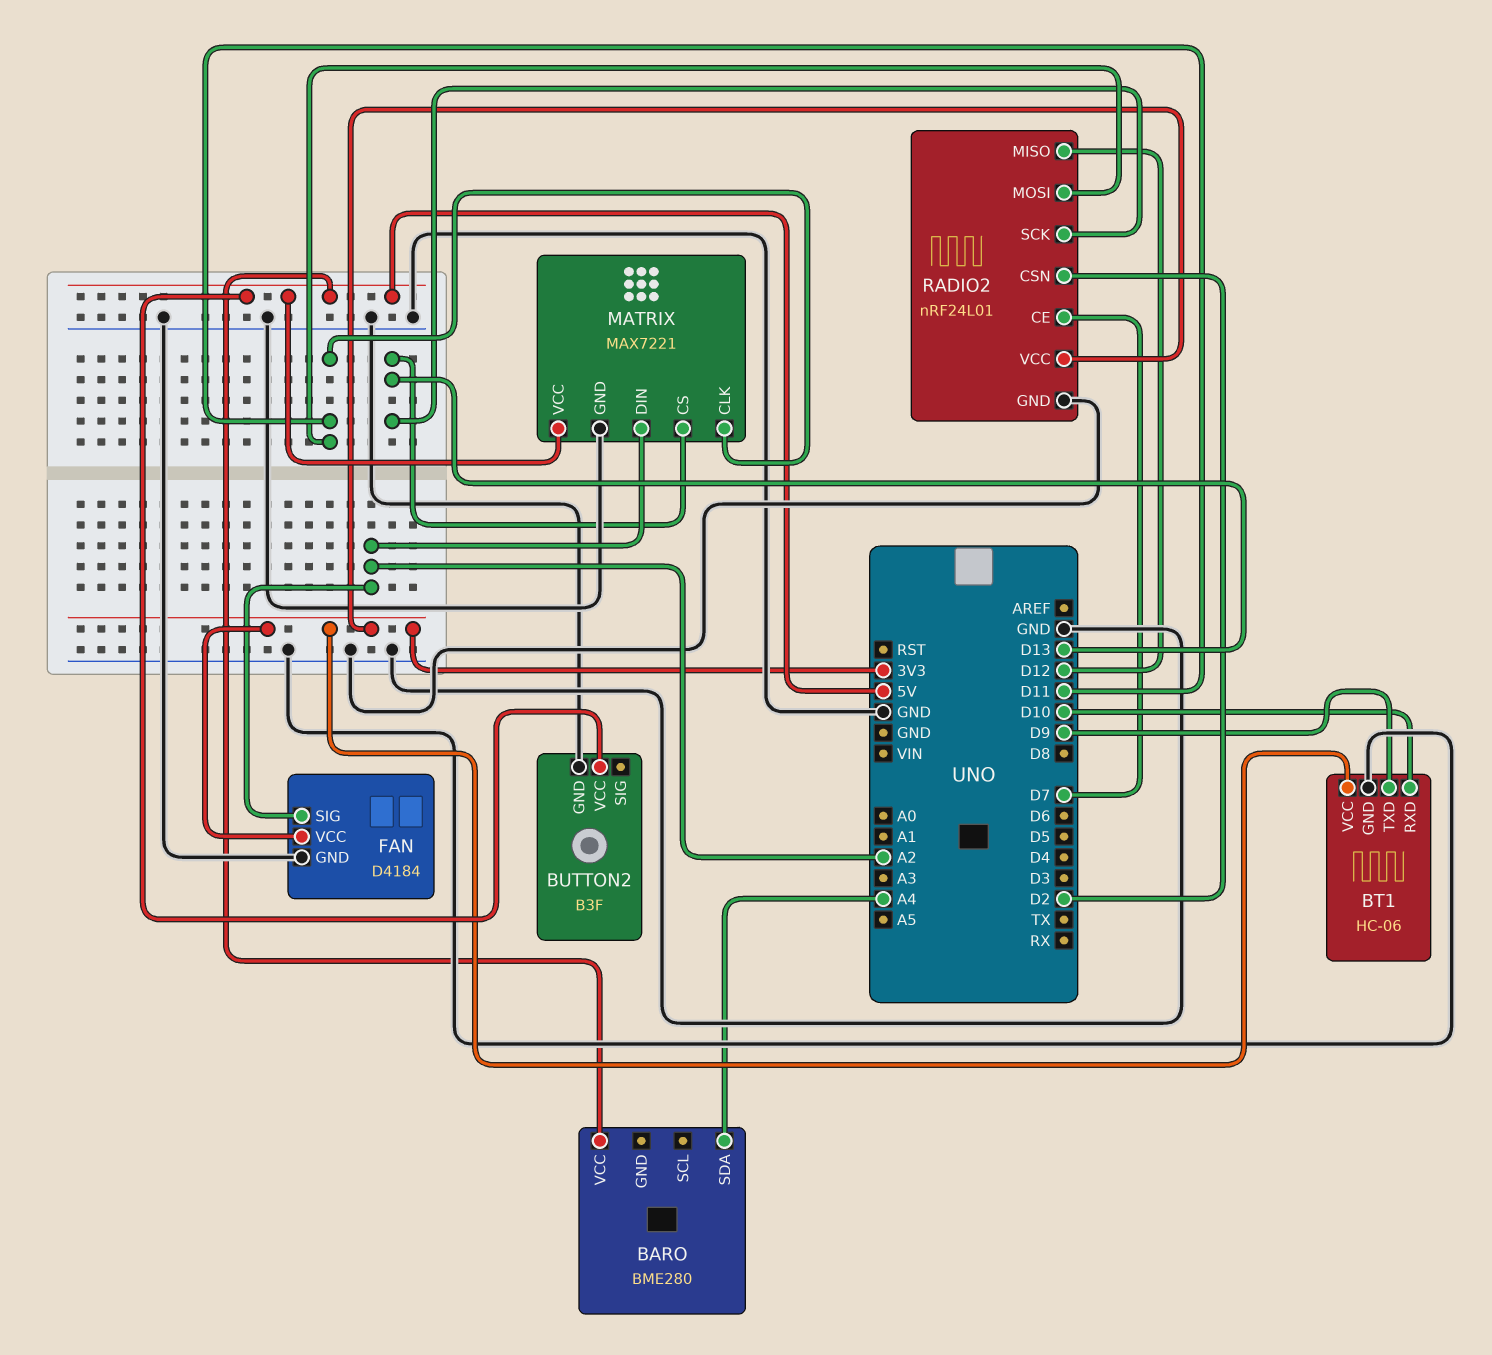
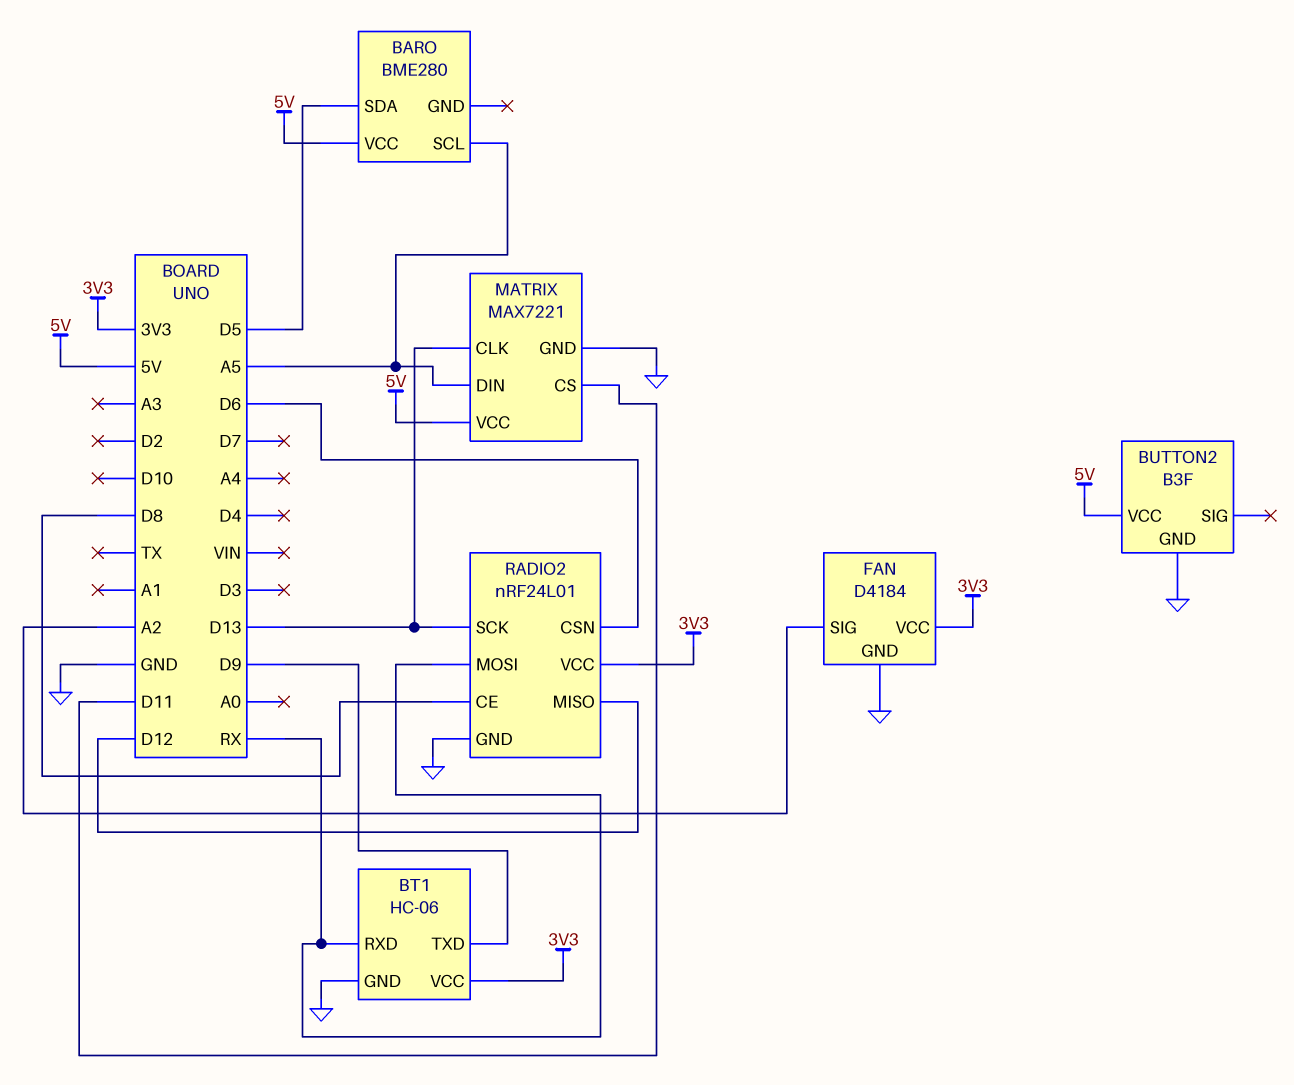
BARO pin SCL: none -> A5
BARO pin SDA: A4 -> D5
BT1 pin RXD: D10 -> RX
MATRIX pin CLK: D11 -> D13
MATRIX pin CS: D13 -> D11
MATRIX pin DIN: A2 -> A5
RADIO2 pin CE: D7 -> D8
RADIO2 pin CSN: D2 -> D6
RADIO2 pin MOSI: D11 -> RX

